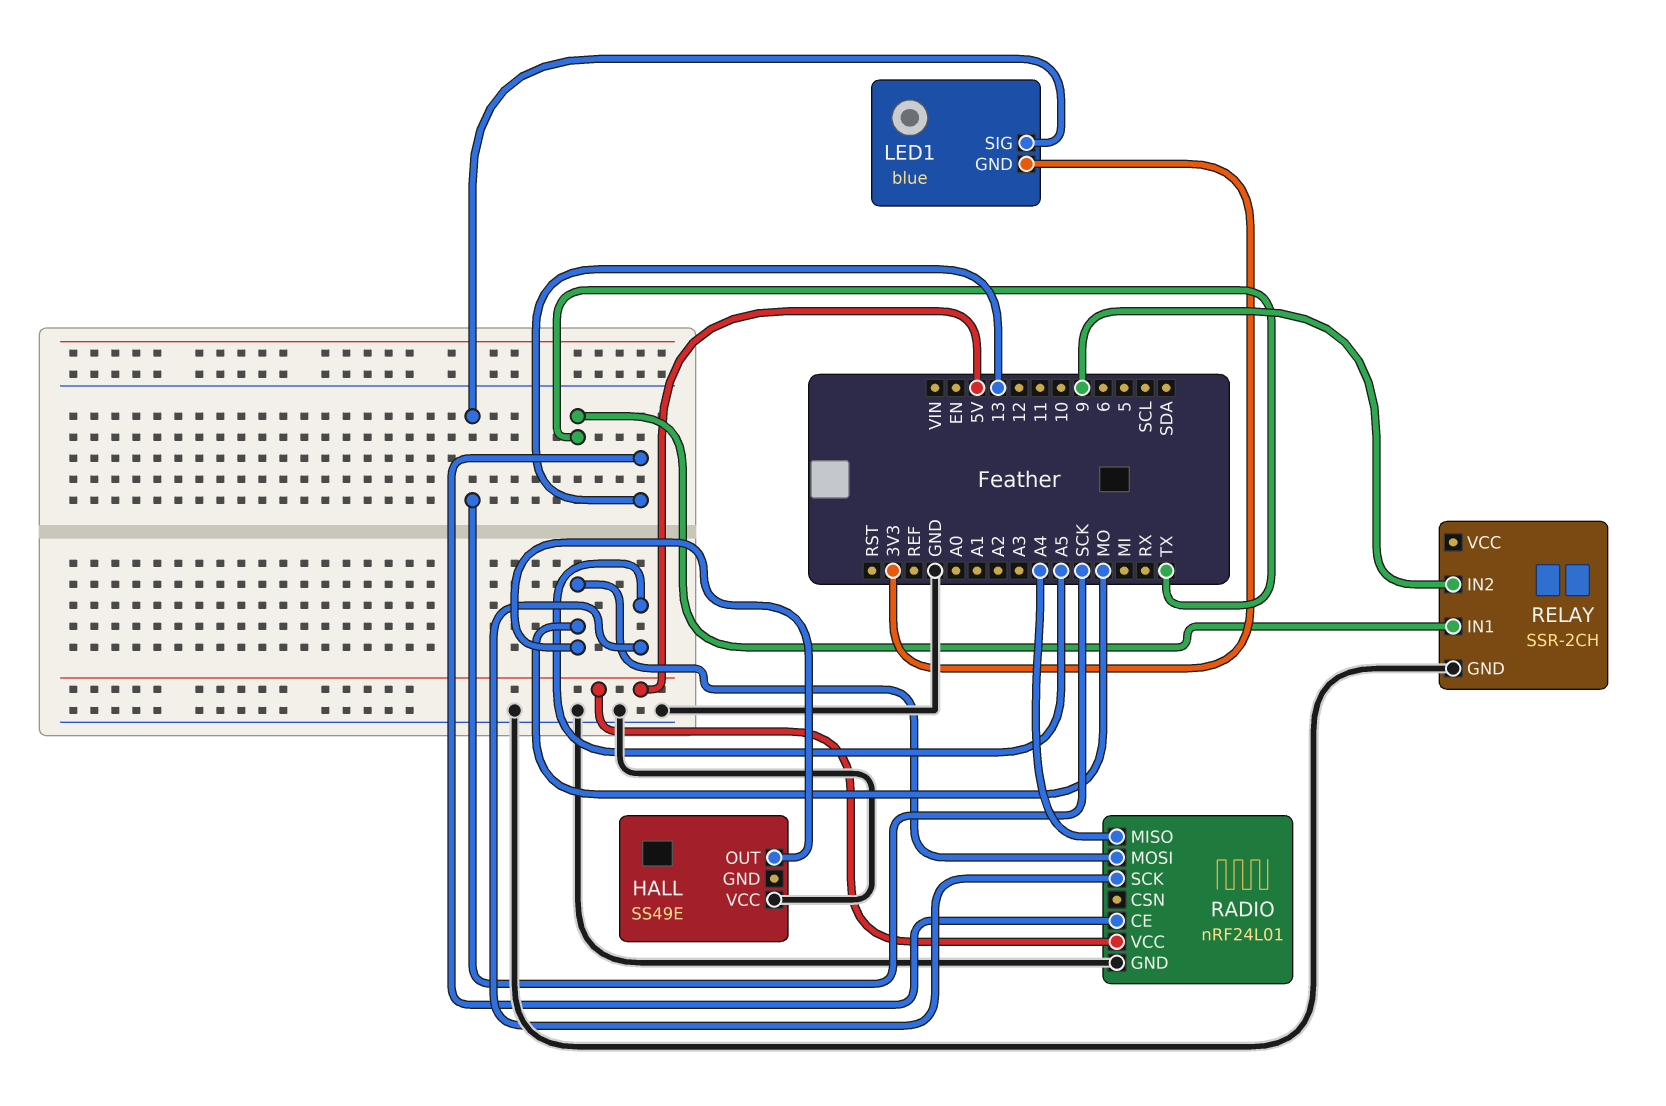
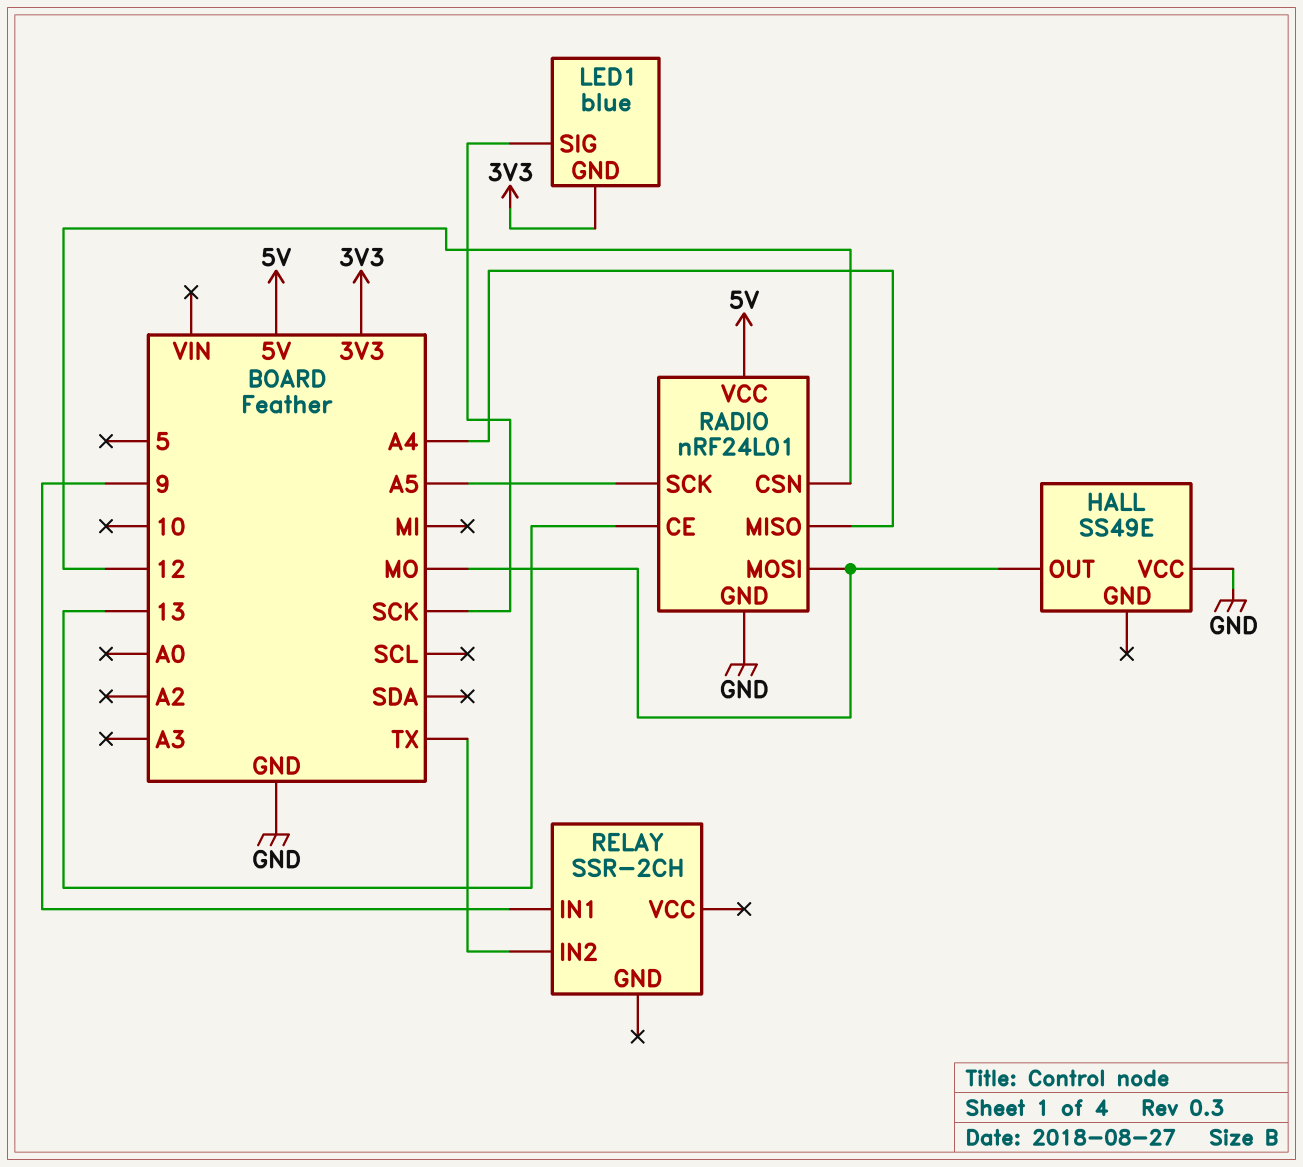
RADIO pin CSN: none -> 12
RELAY pin GND: GND -> none
RELAY pin IN1: TX -> 9
RELAY pin IN2: 9 -> TX

